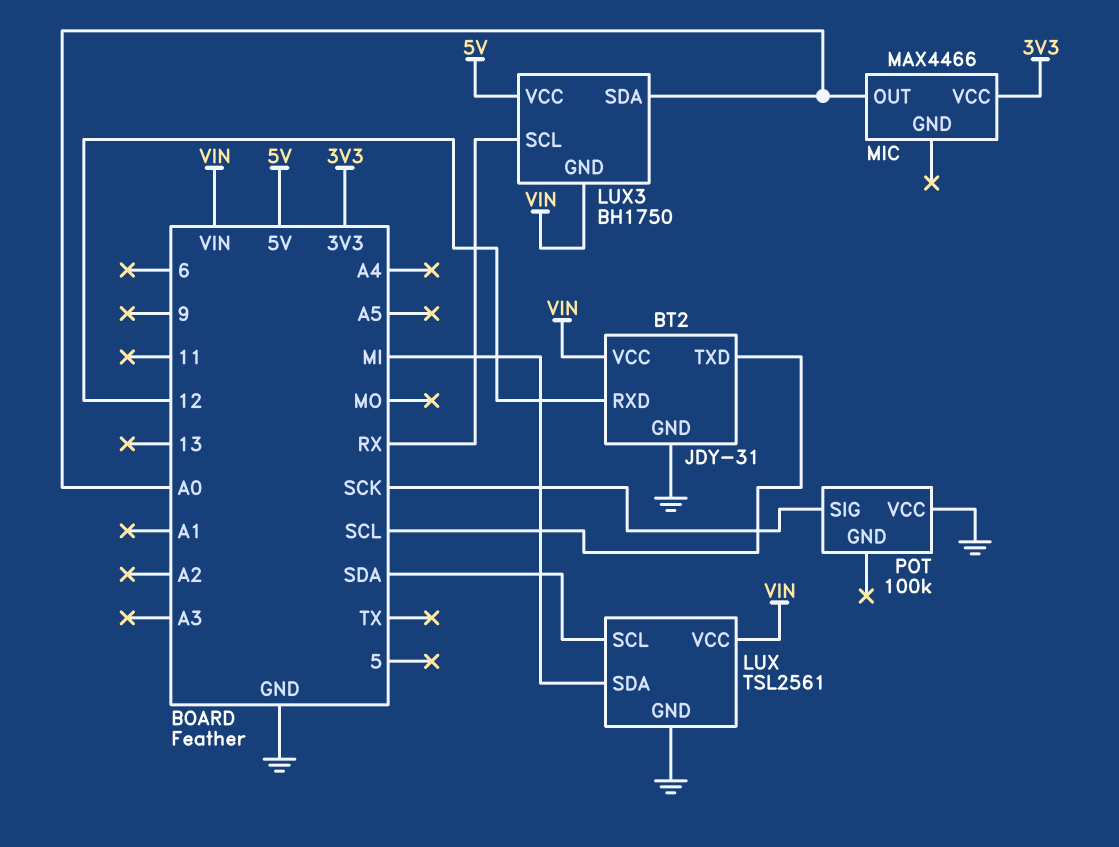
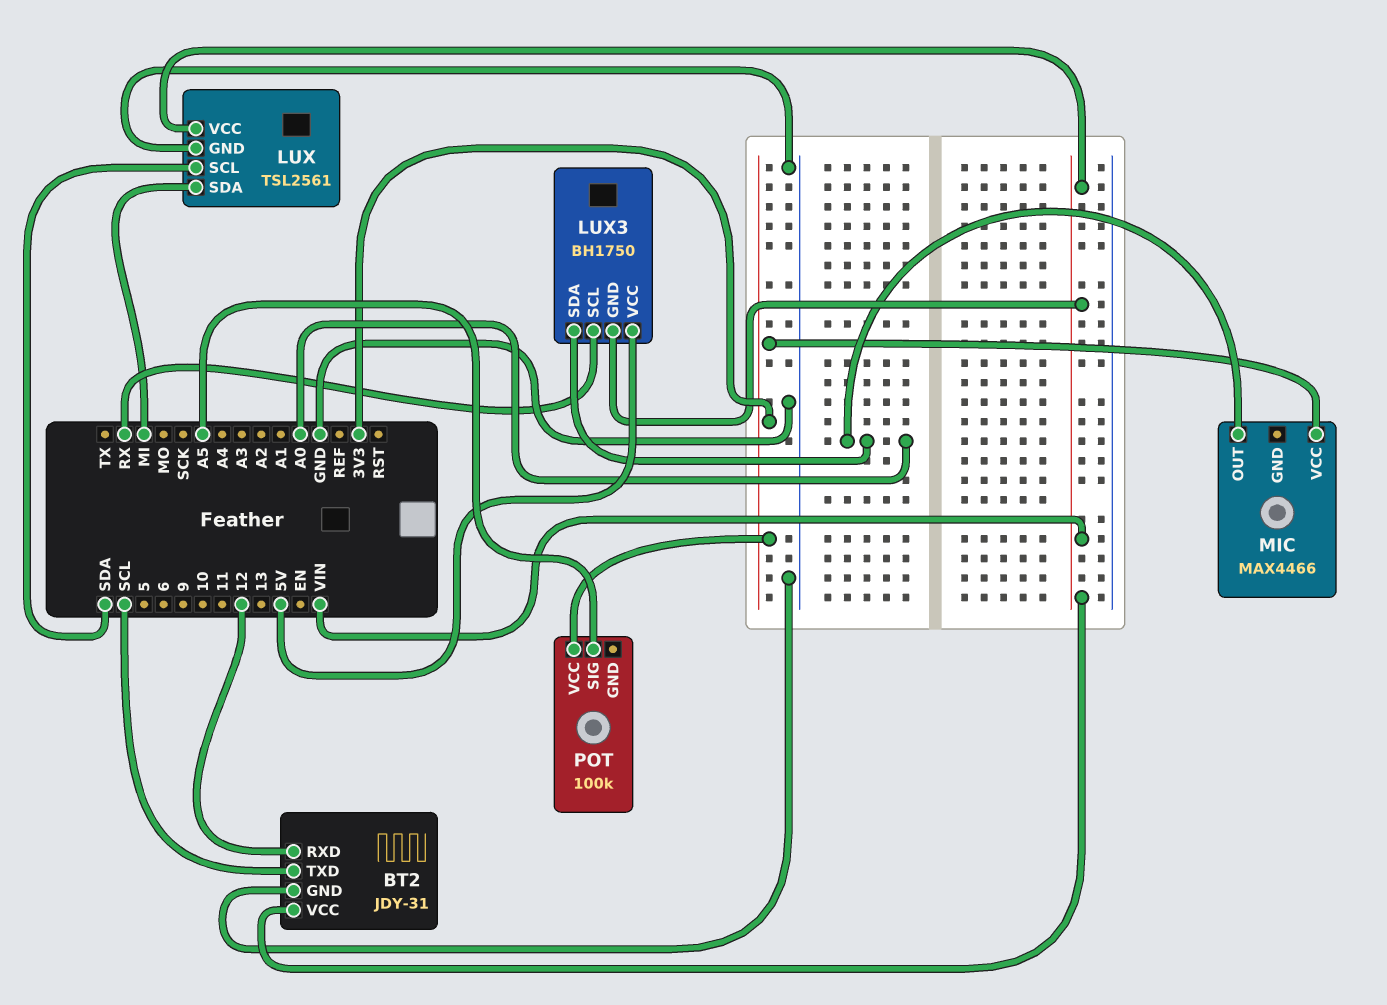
POT pin SIG: SCK -> A5
POT pin VCC: GND -> 3V3

